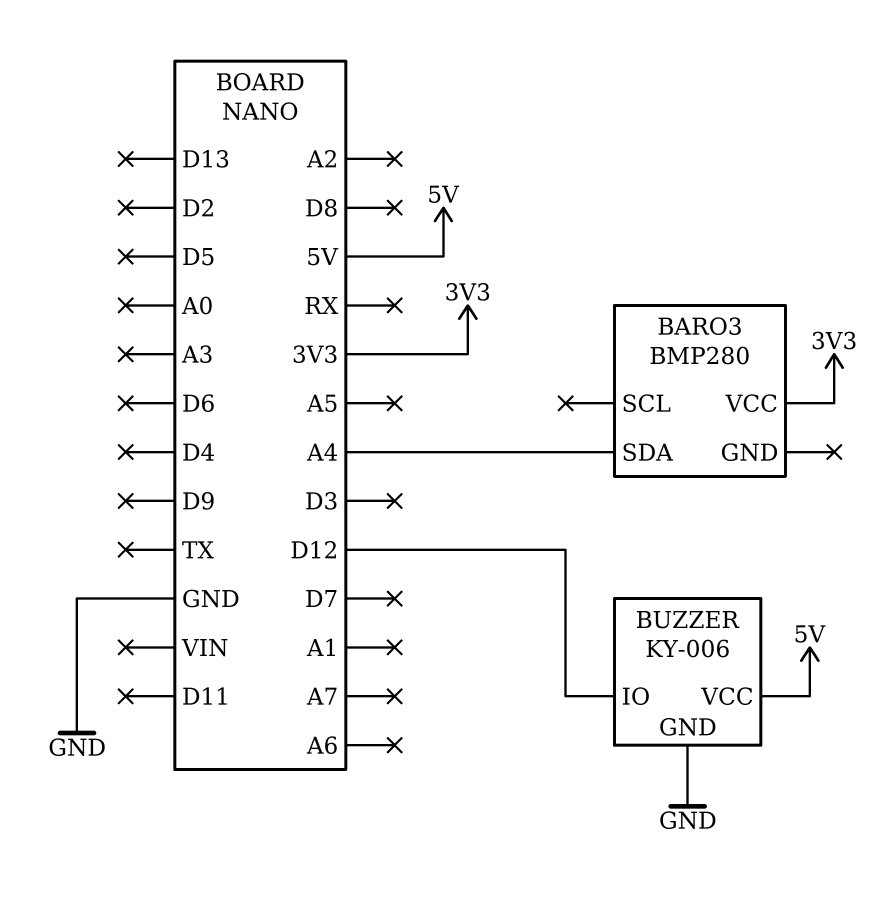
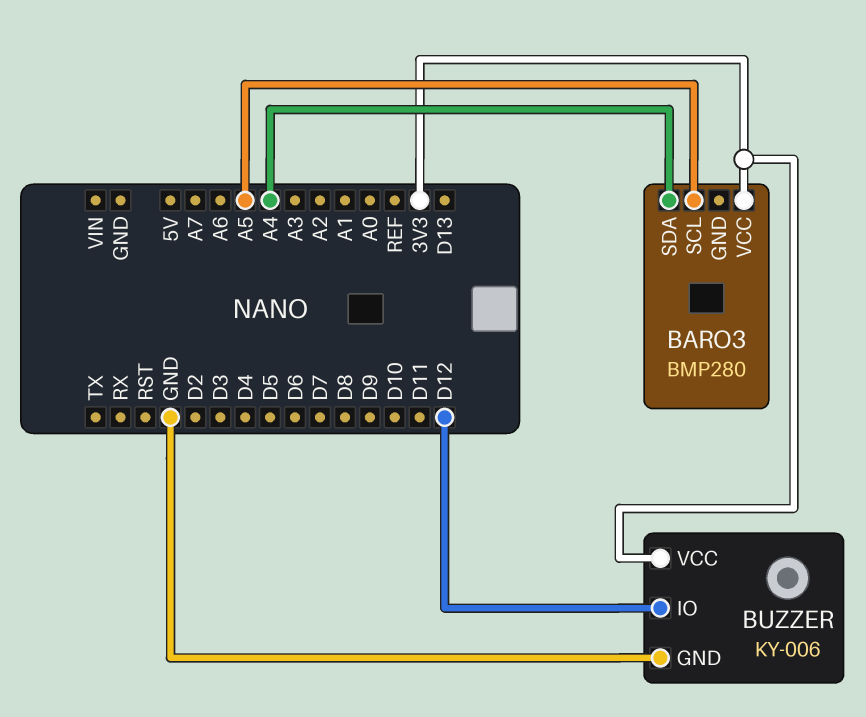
BARO3 pin SCL: none -> A5
BUZZER pin VCC: 5V -> 3V3

